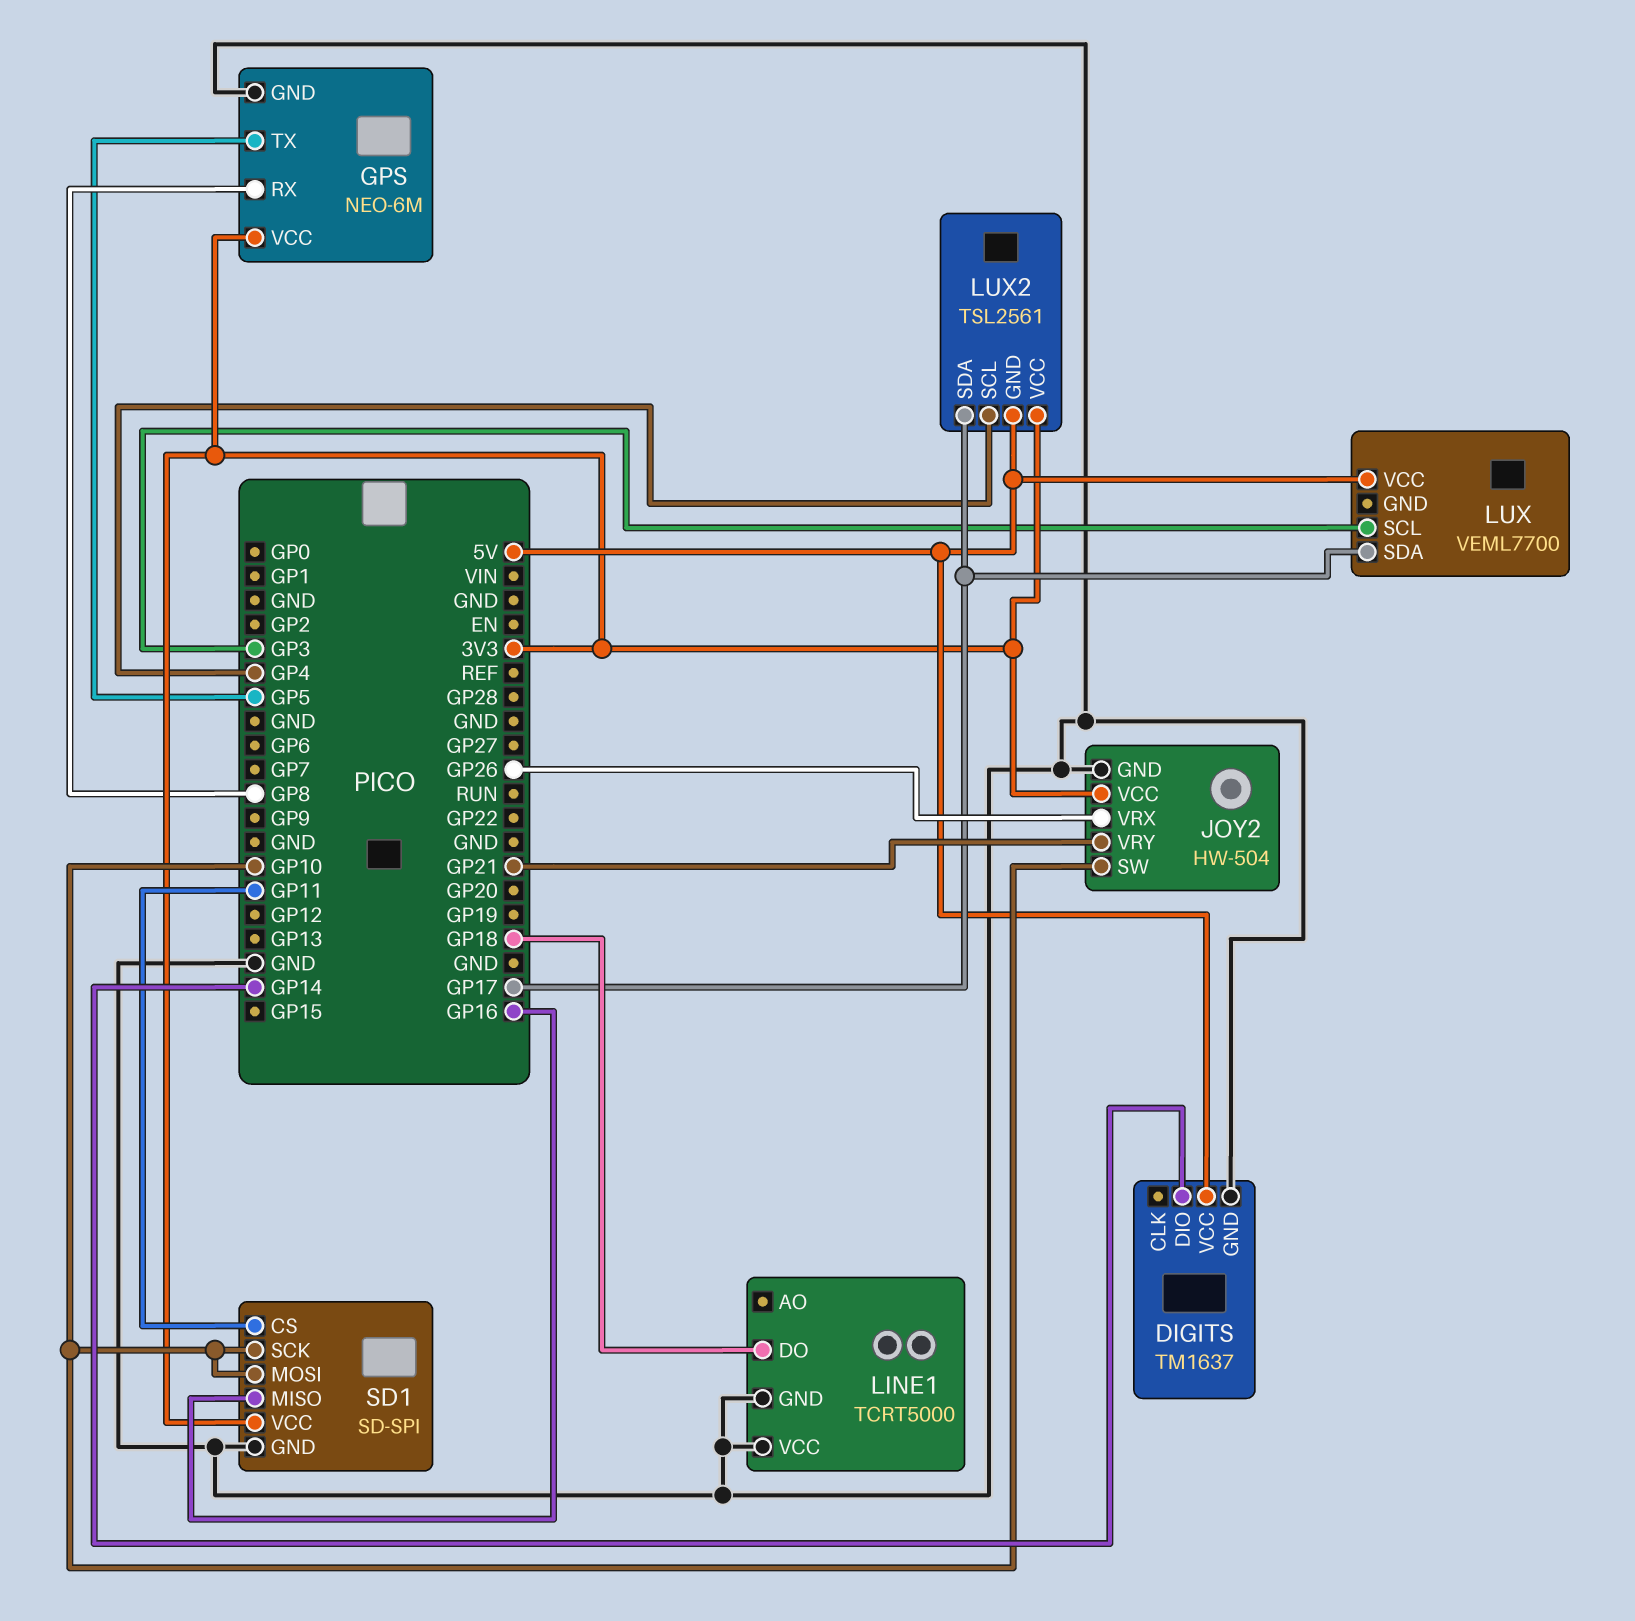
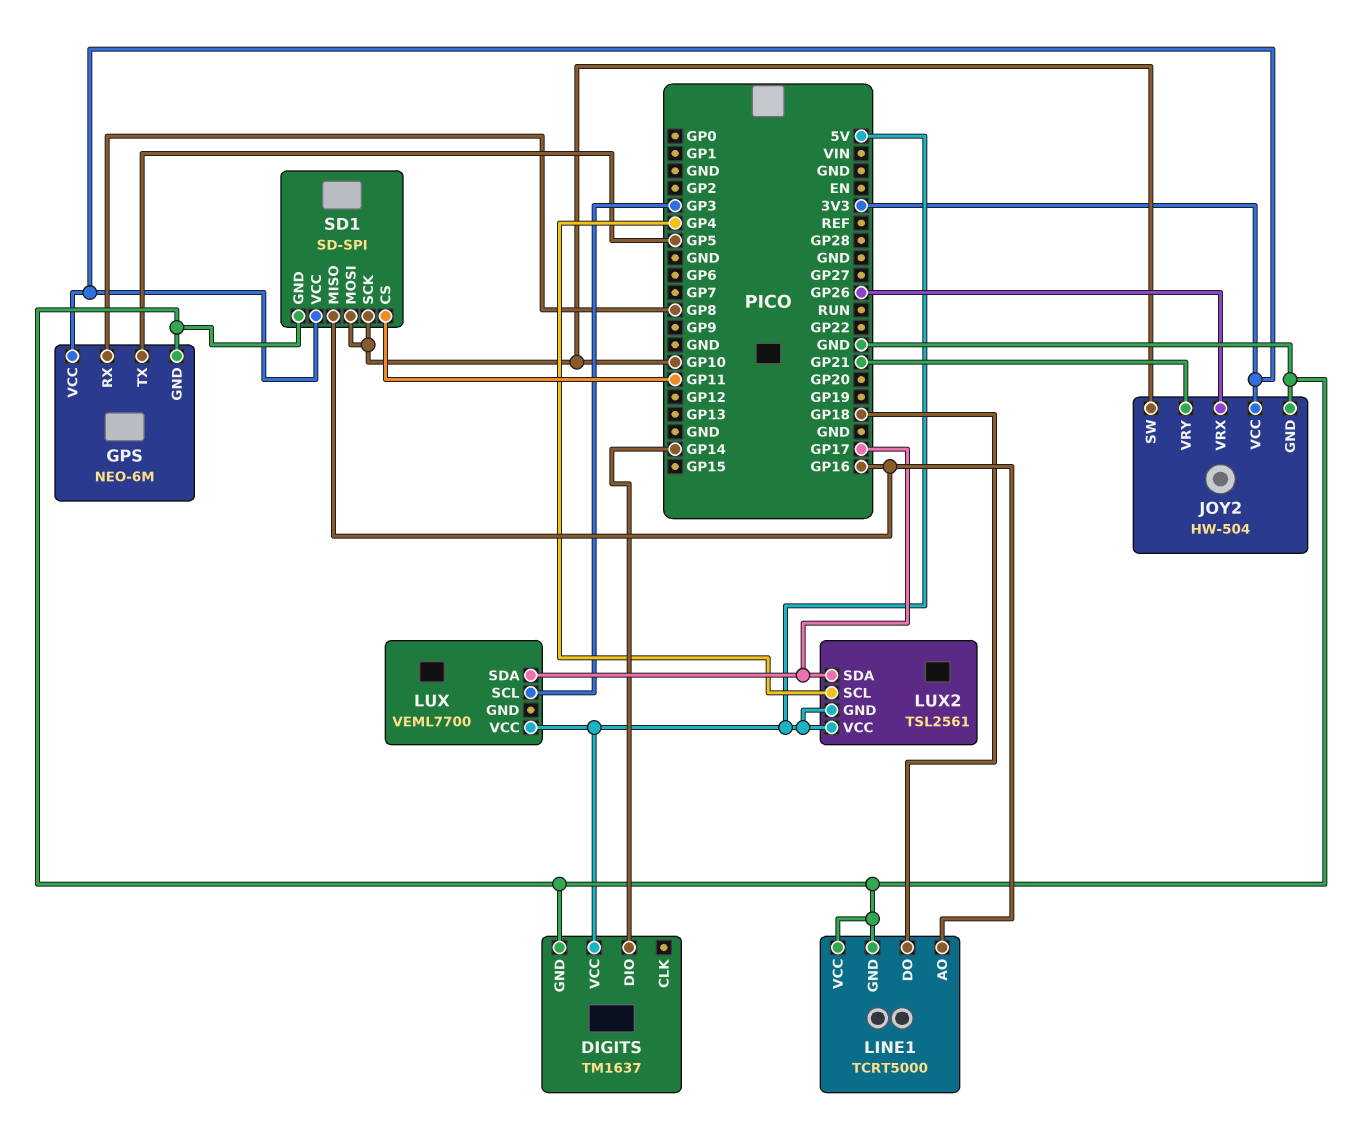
LINE1 pin AO: none -> GP16
LUX2 pin VCC: 3V3 -> 5V

